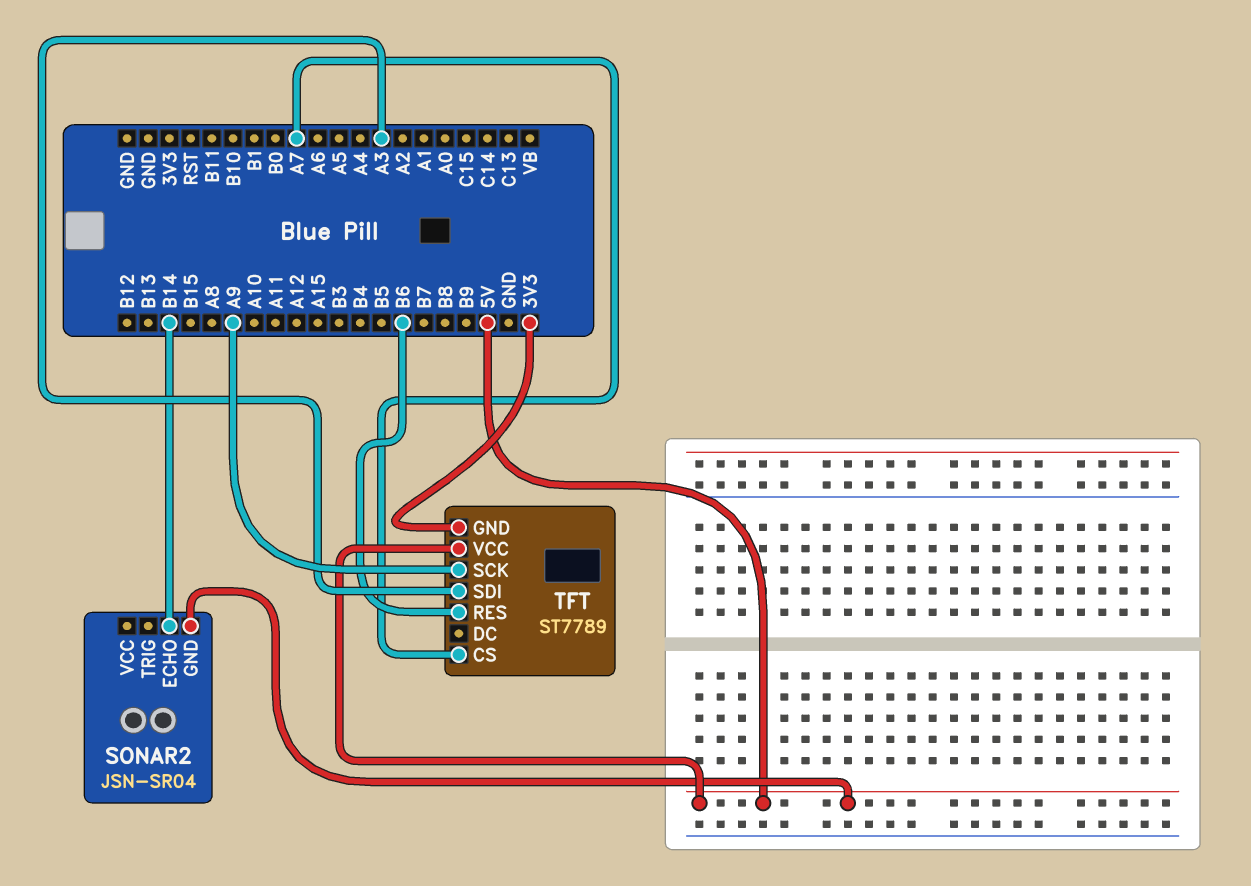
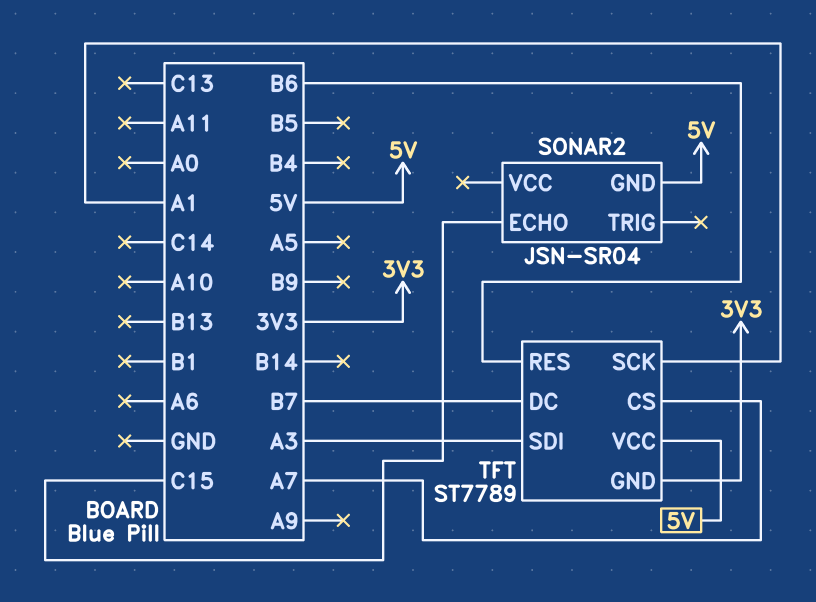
SONAR2 pin ECHO: B14 -> C15
TFT pin DC: none -> B7
TFT pin SCK: A9 -> A1

